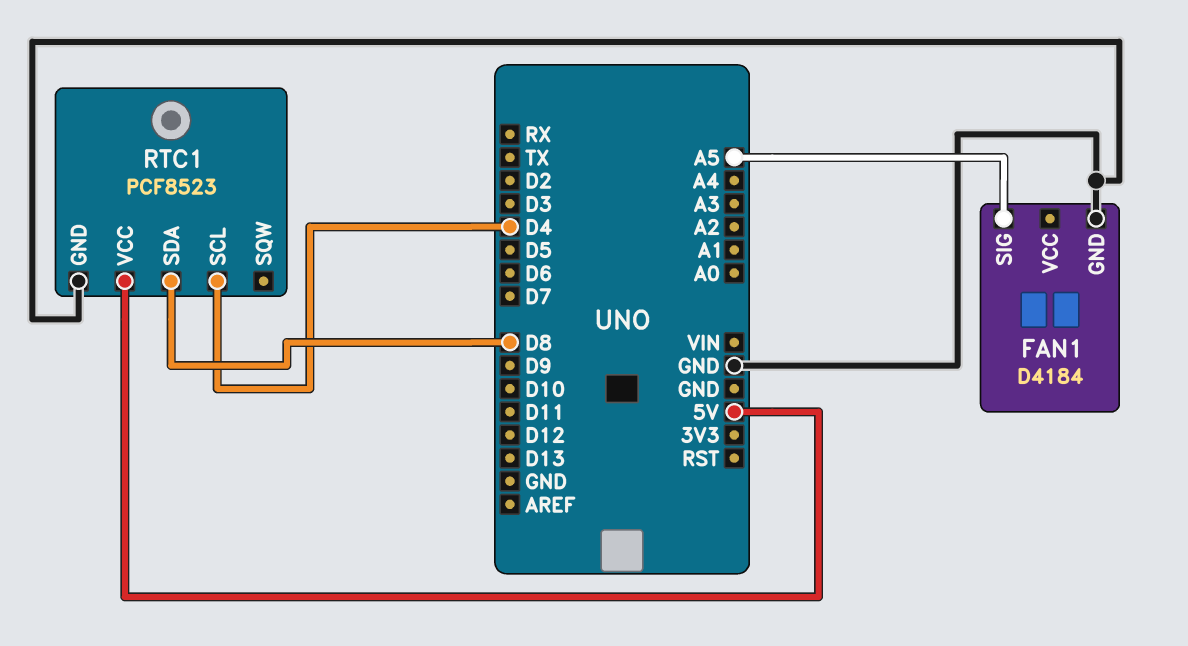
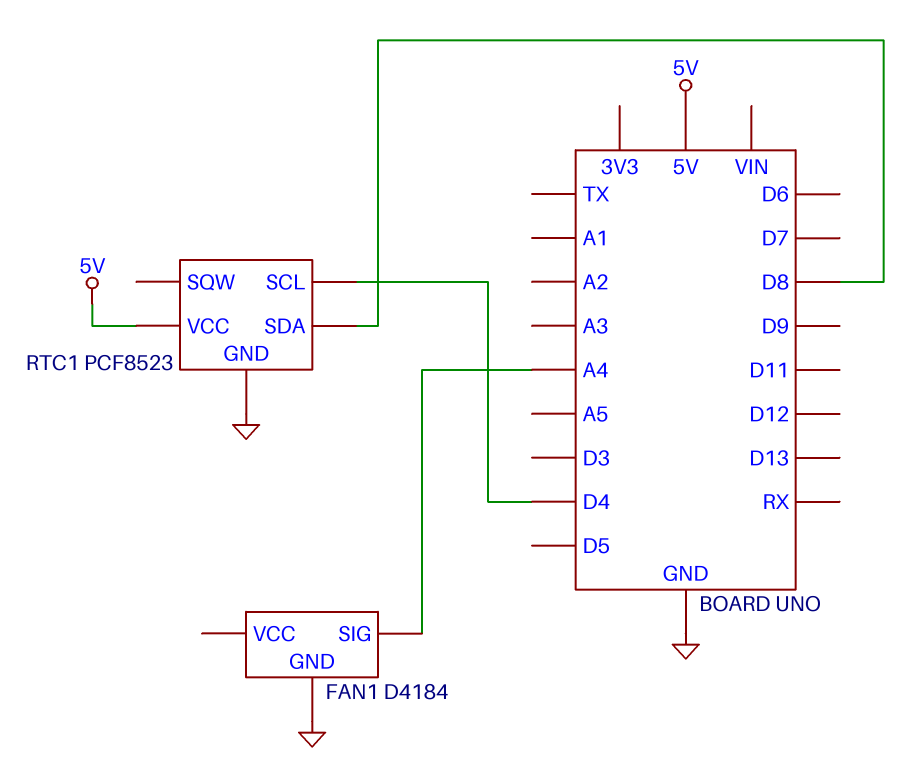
FAN1 pin SIG: A5 -> A4

